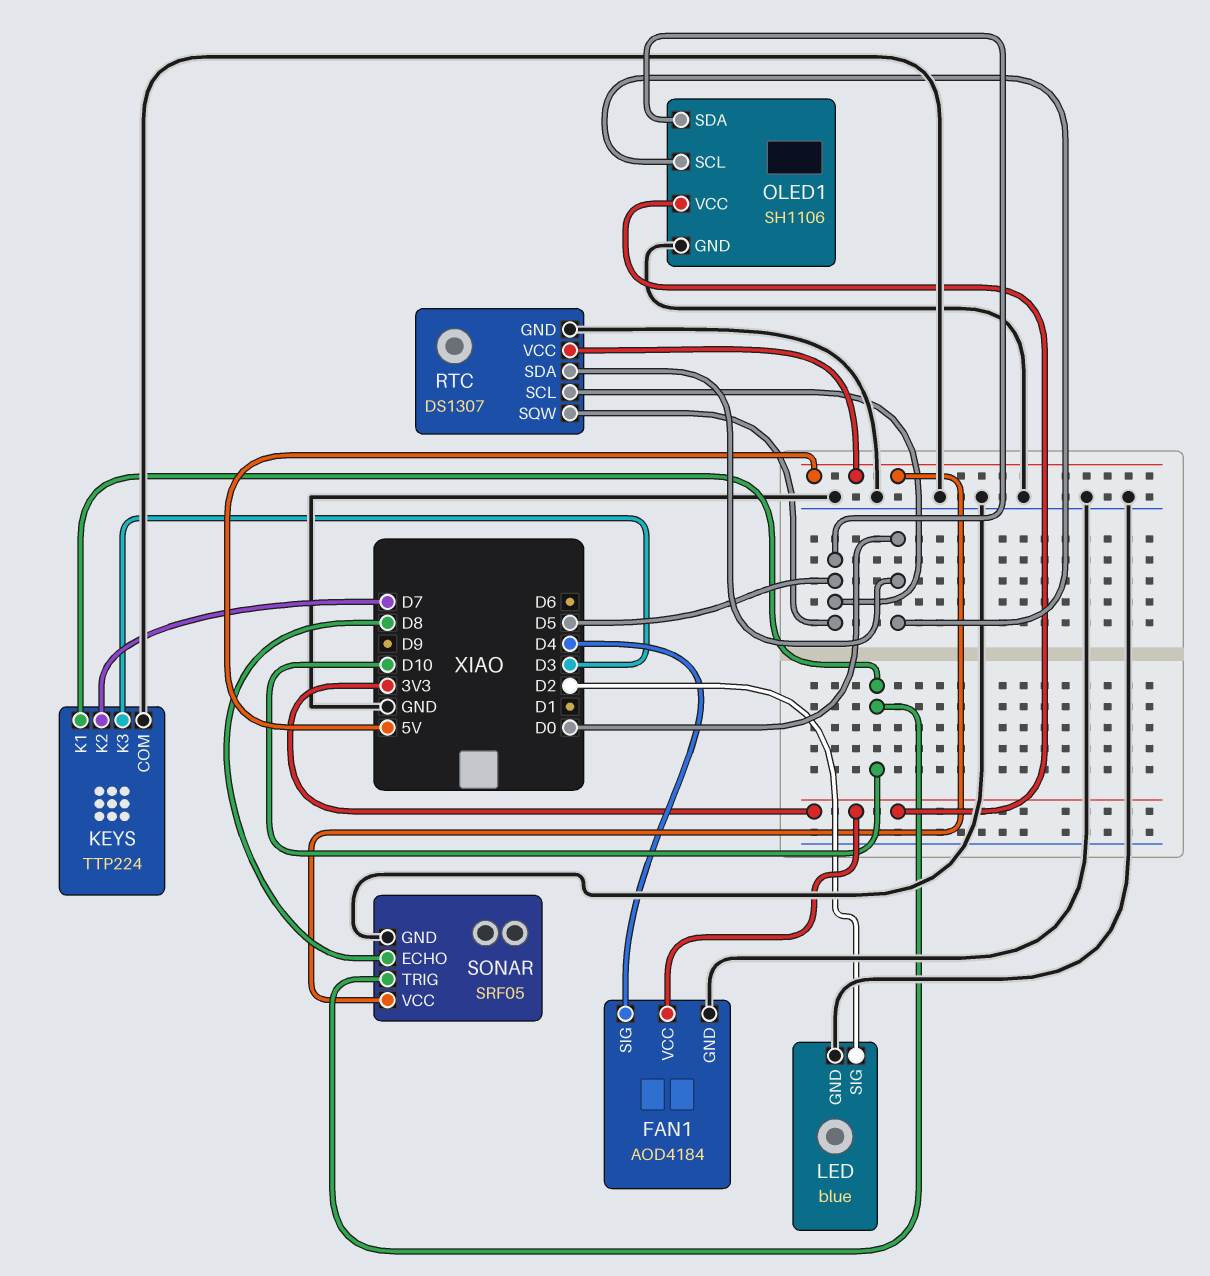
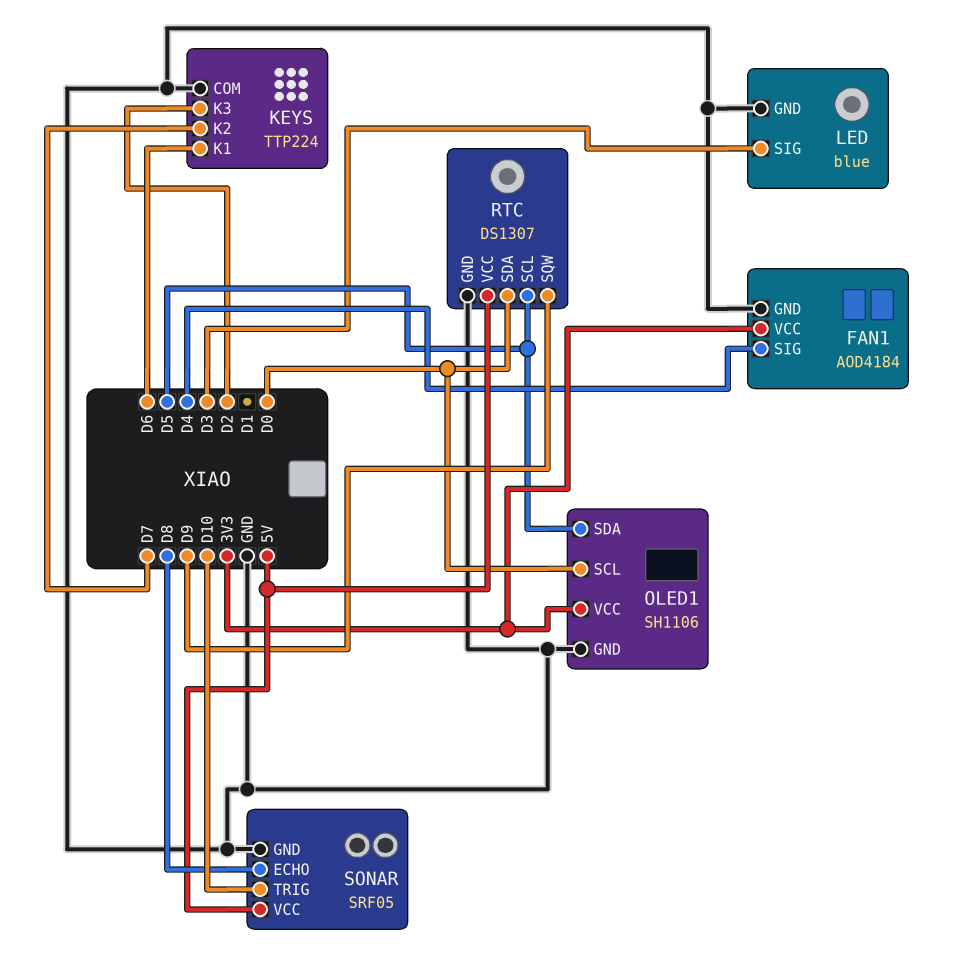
KEYS pin K1: D10 -> D6
KEYS pin K3: D3 -> D2
LED pin SIG: D2 -> D3
RTC pin SQW: D5 -> D9

